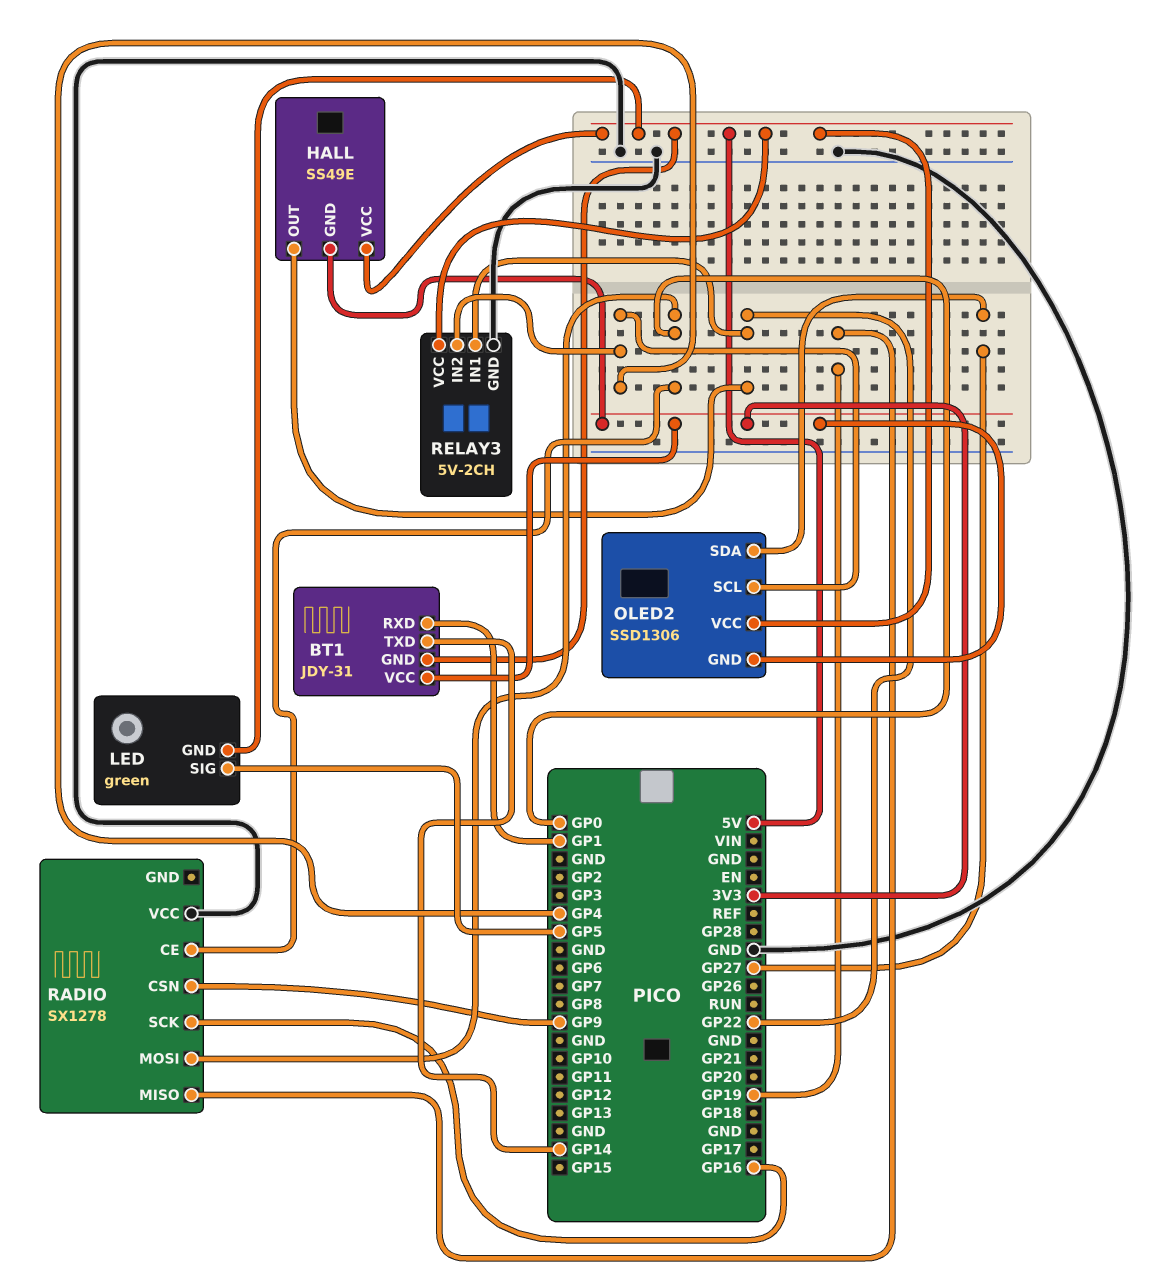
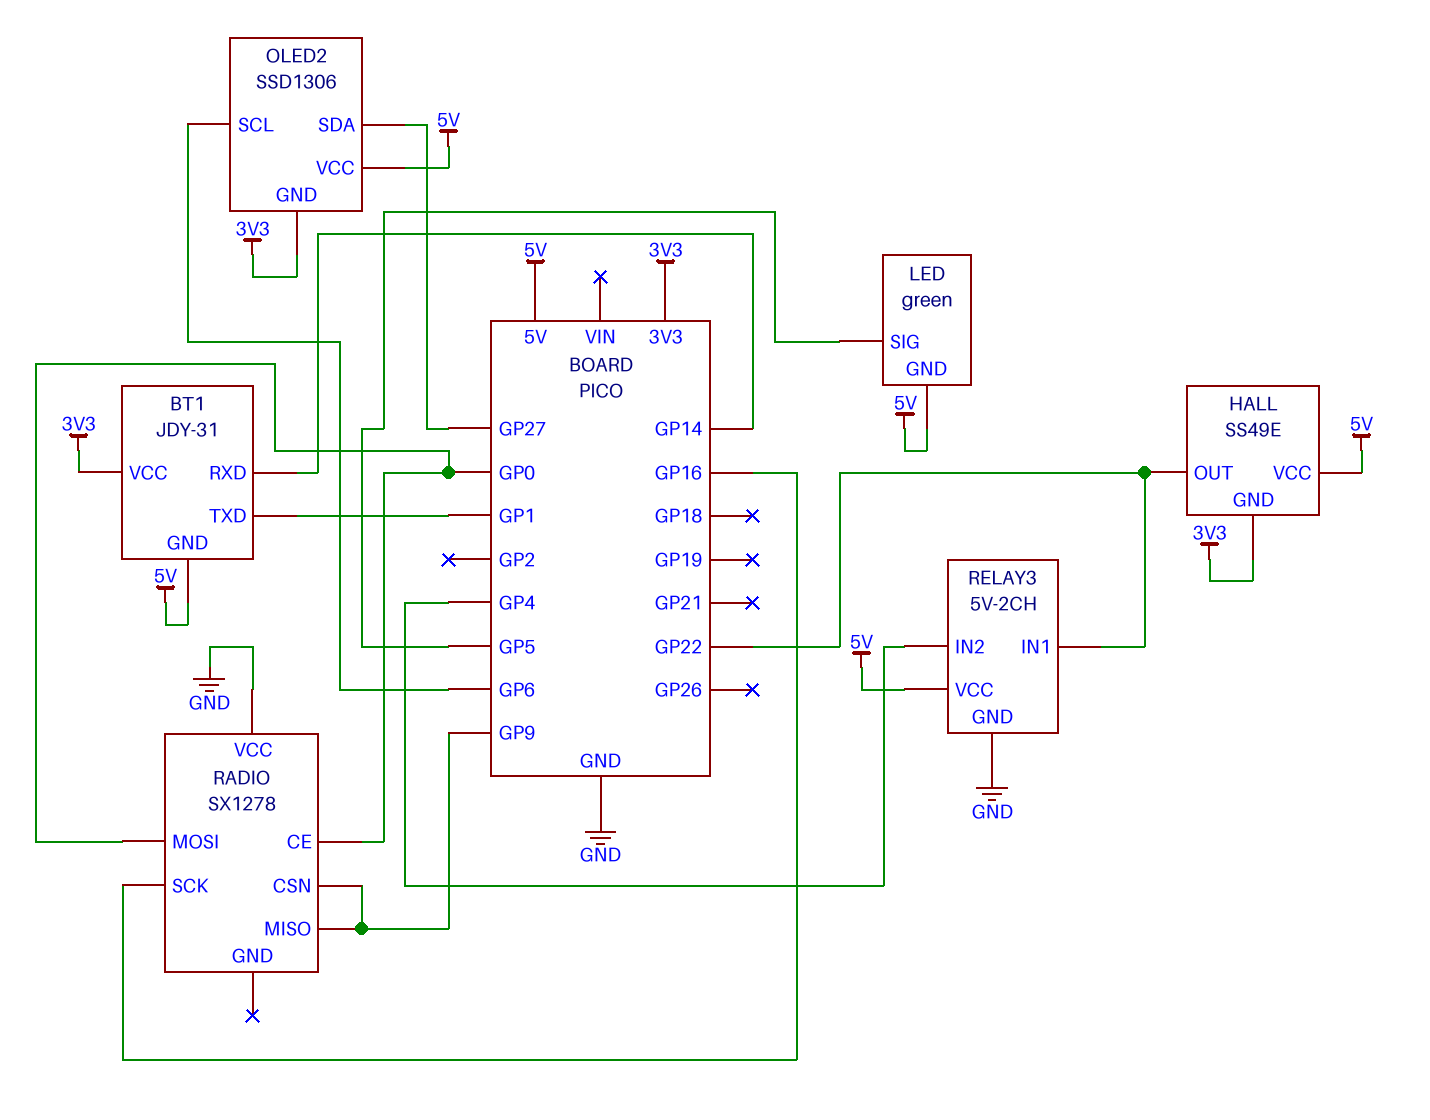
BT1 pin RXD: GP1 -> GP14
BT1 pin TXD: GP14 -> GP1
OLED2 pin SCL: GP4 -> GP6
RADIO pin MISO: GP19 -> GP9

